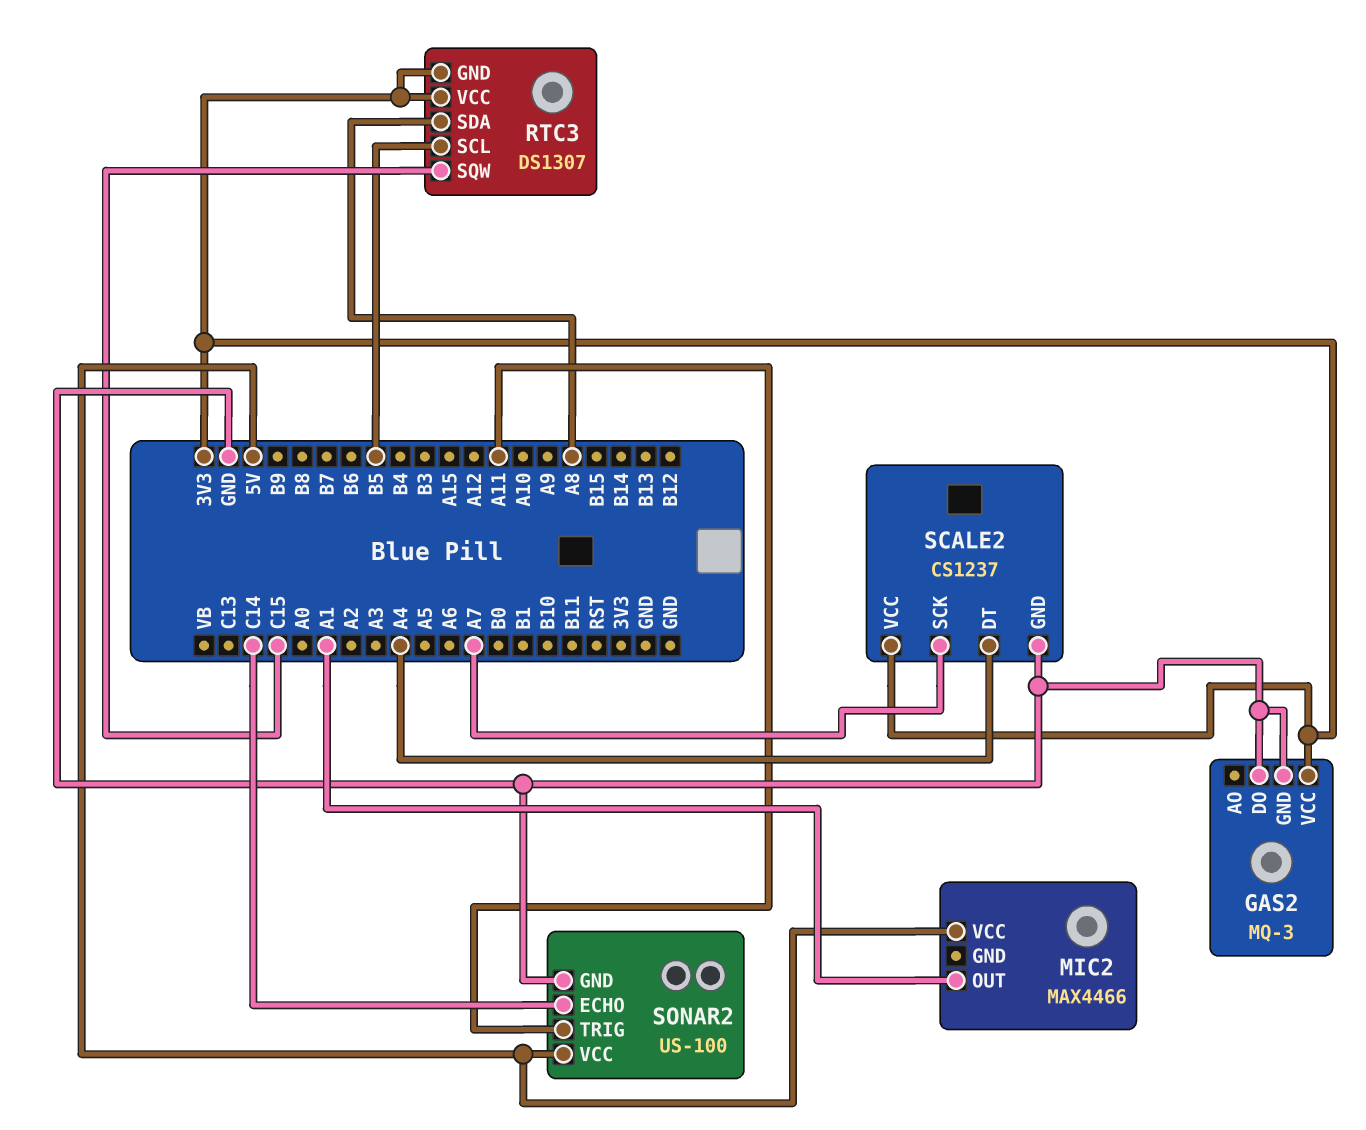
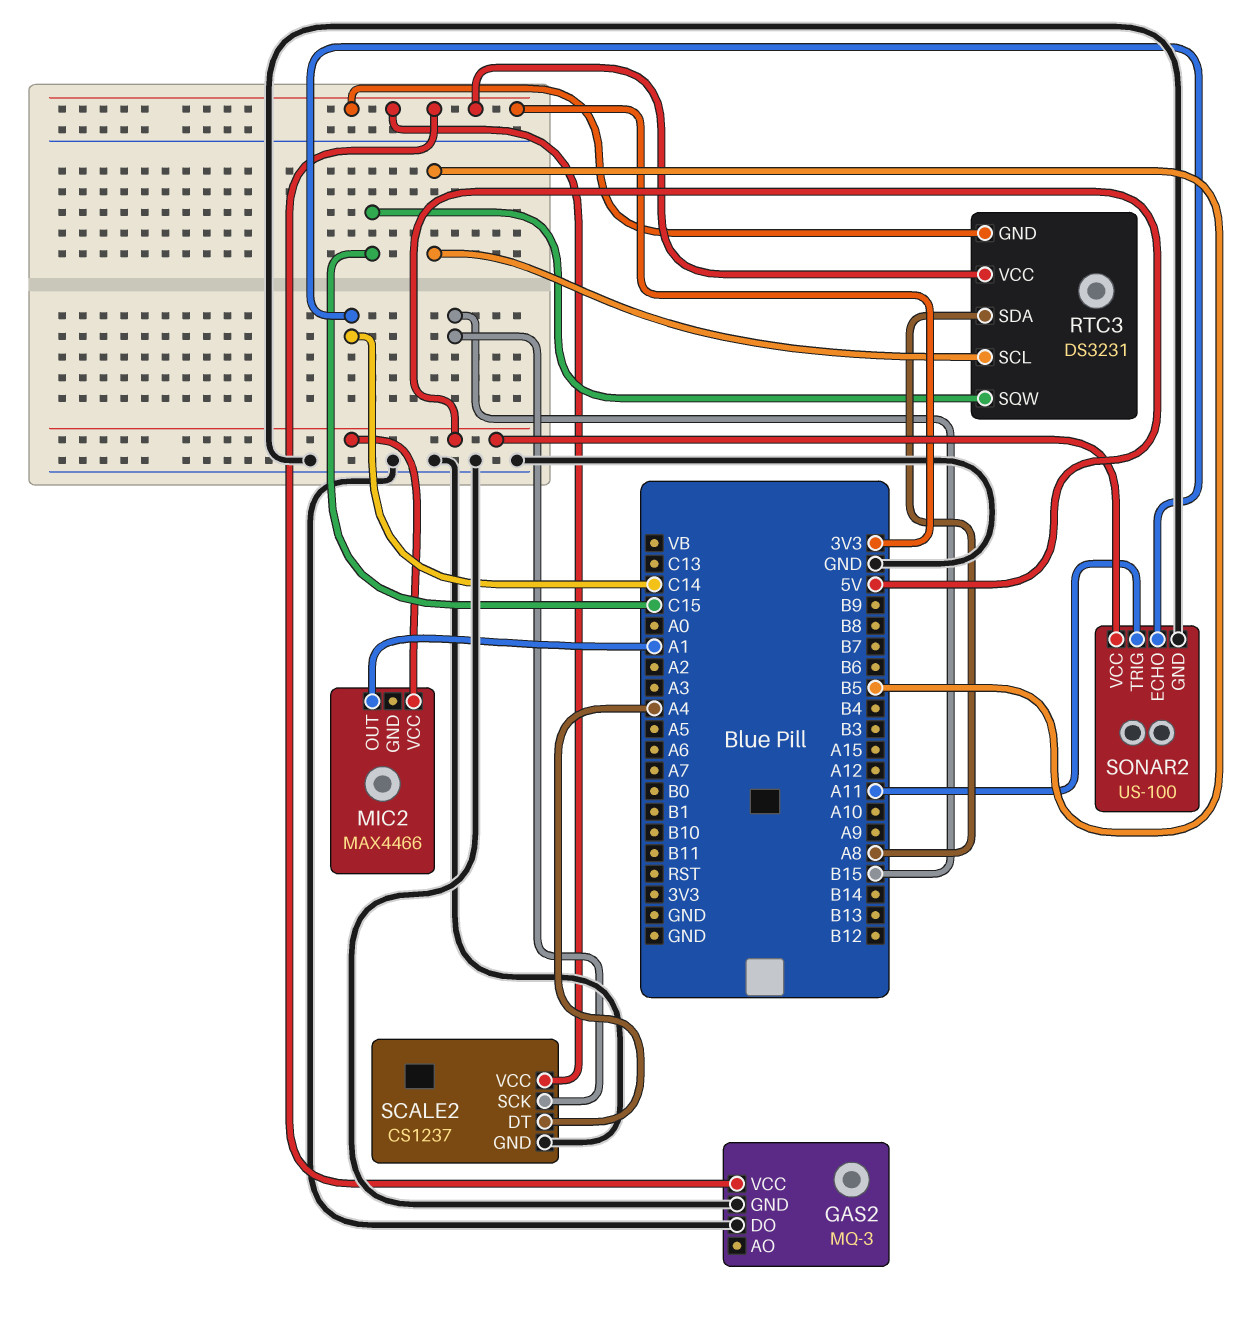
RTC3: DS1307 -> DS3231
SCALE2 pin SCK: A7 -> B15

